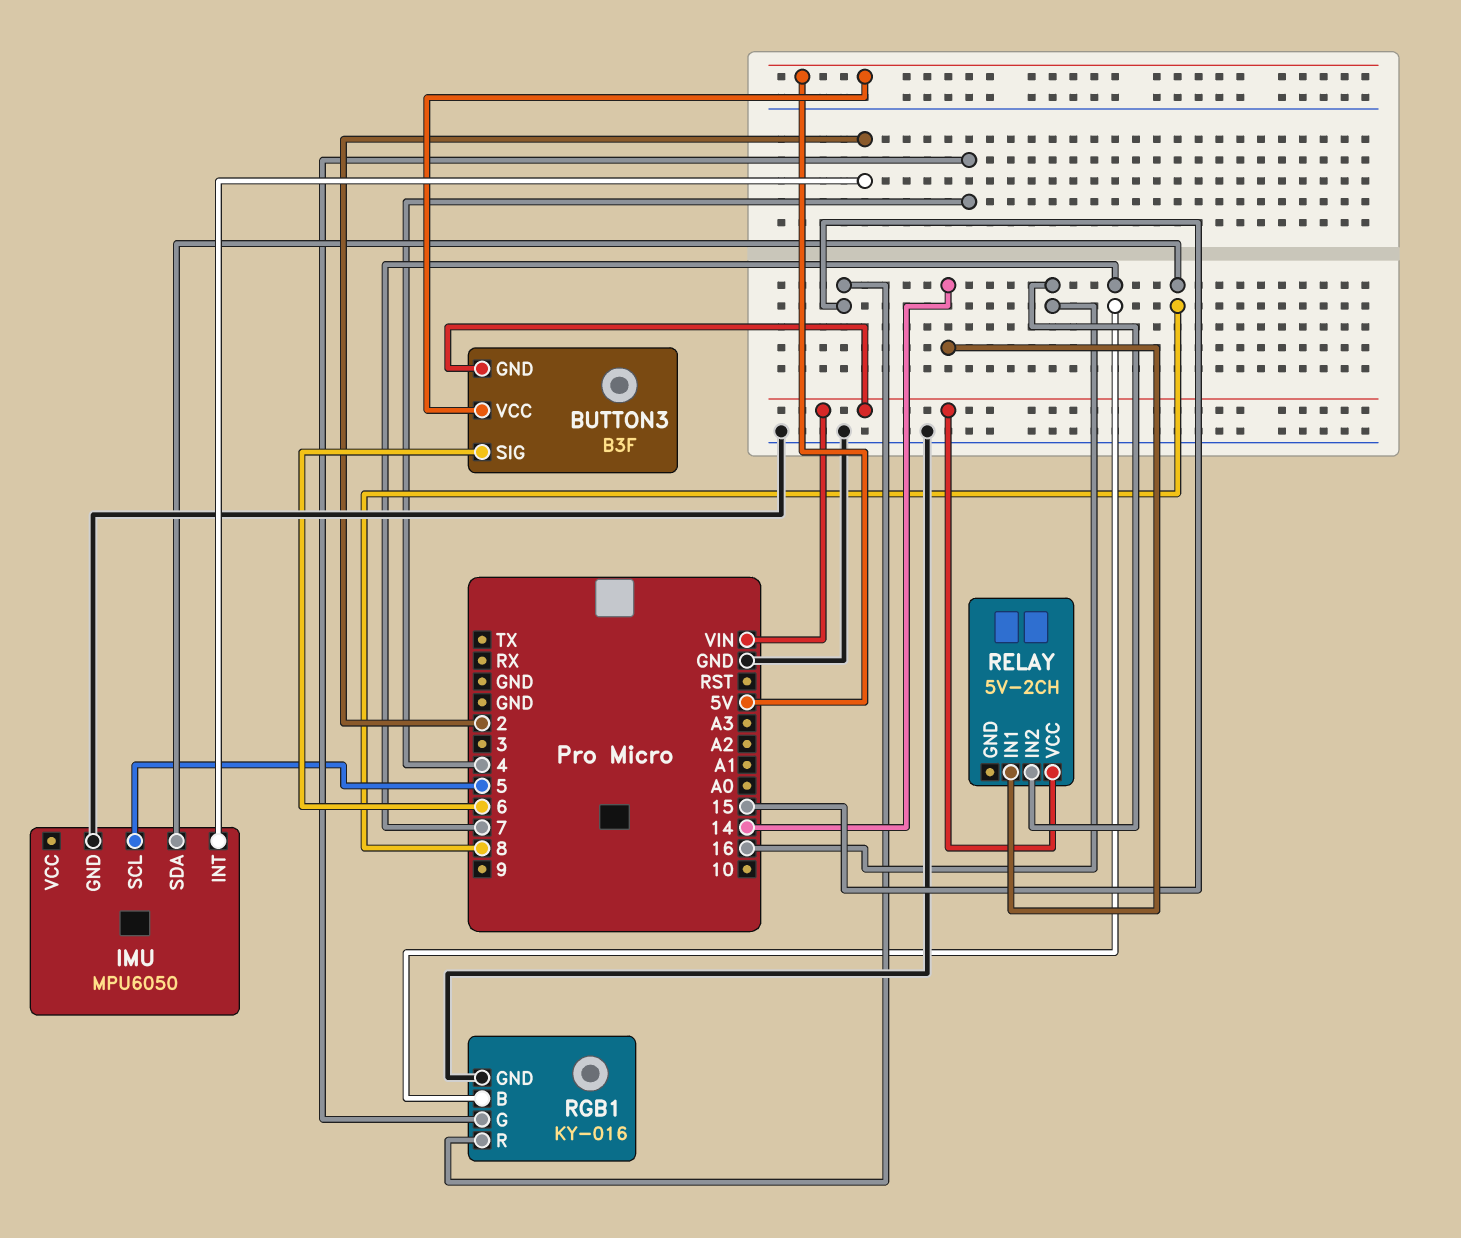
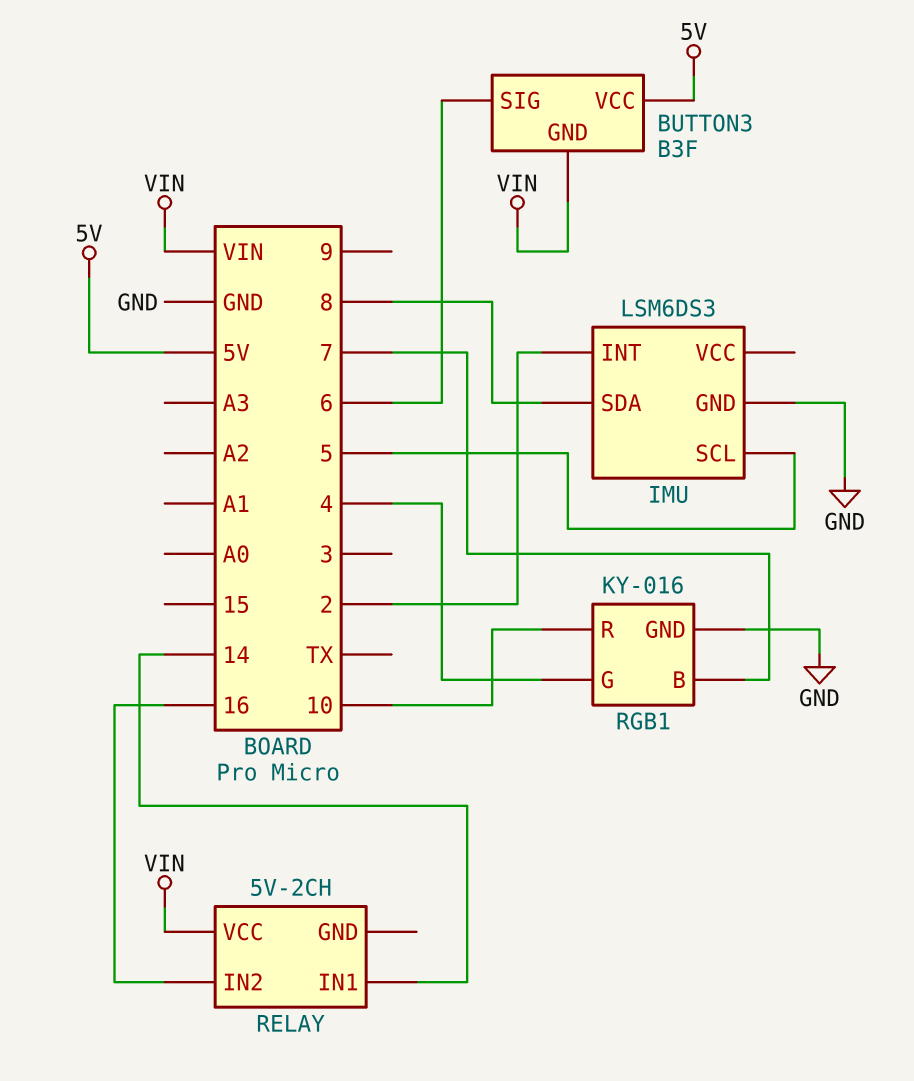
IMU: MPU6050 -> LSM6DS3
RGB1 pin R: 15 -> 10

